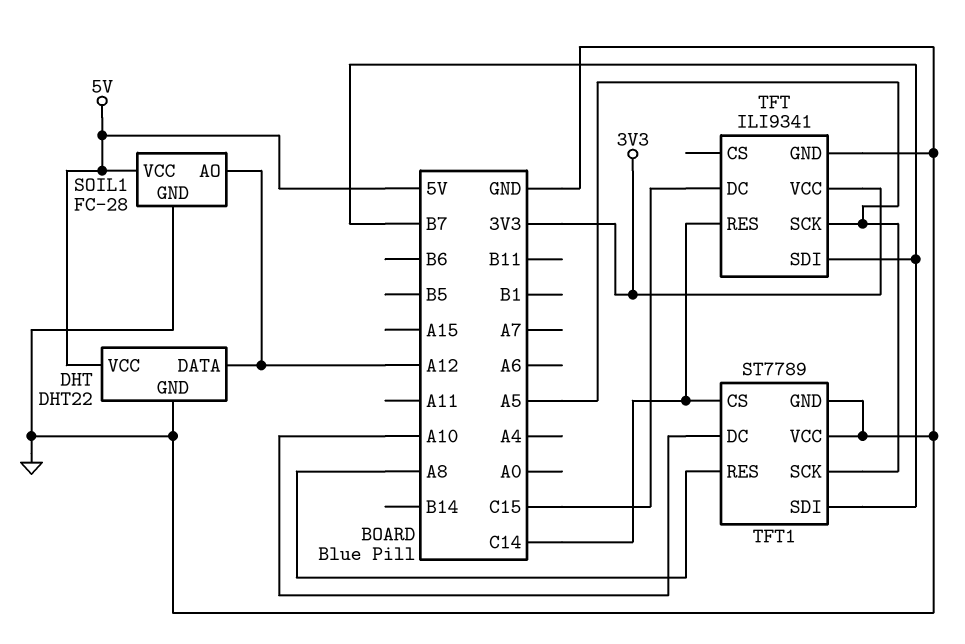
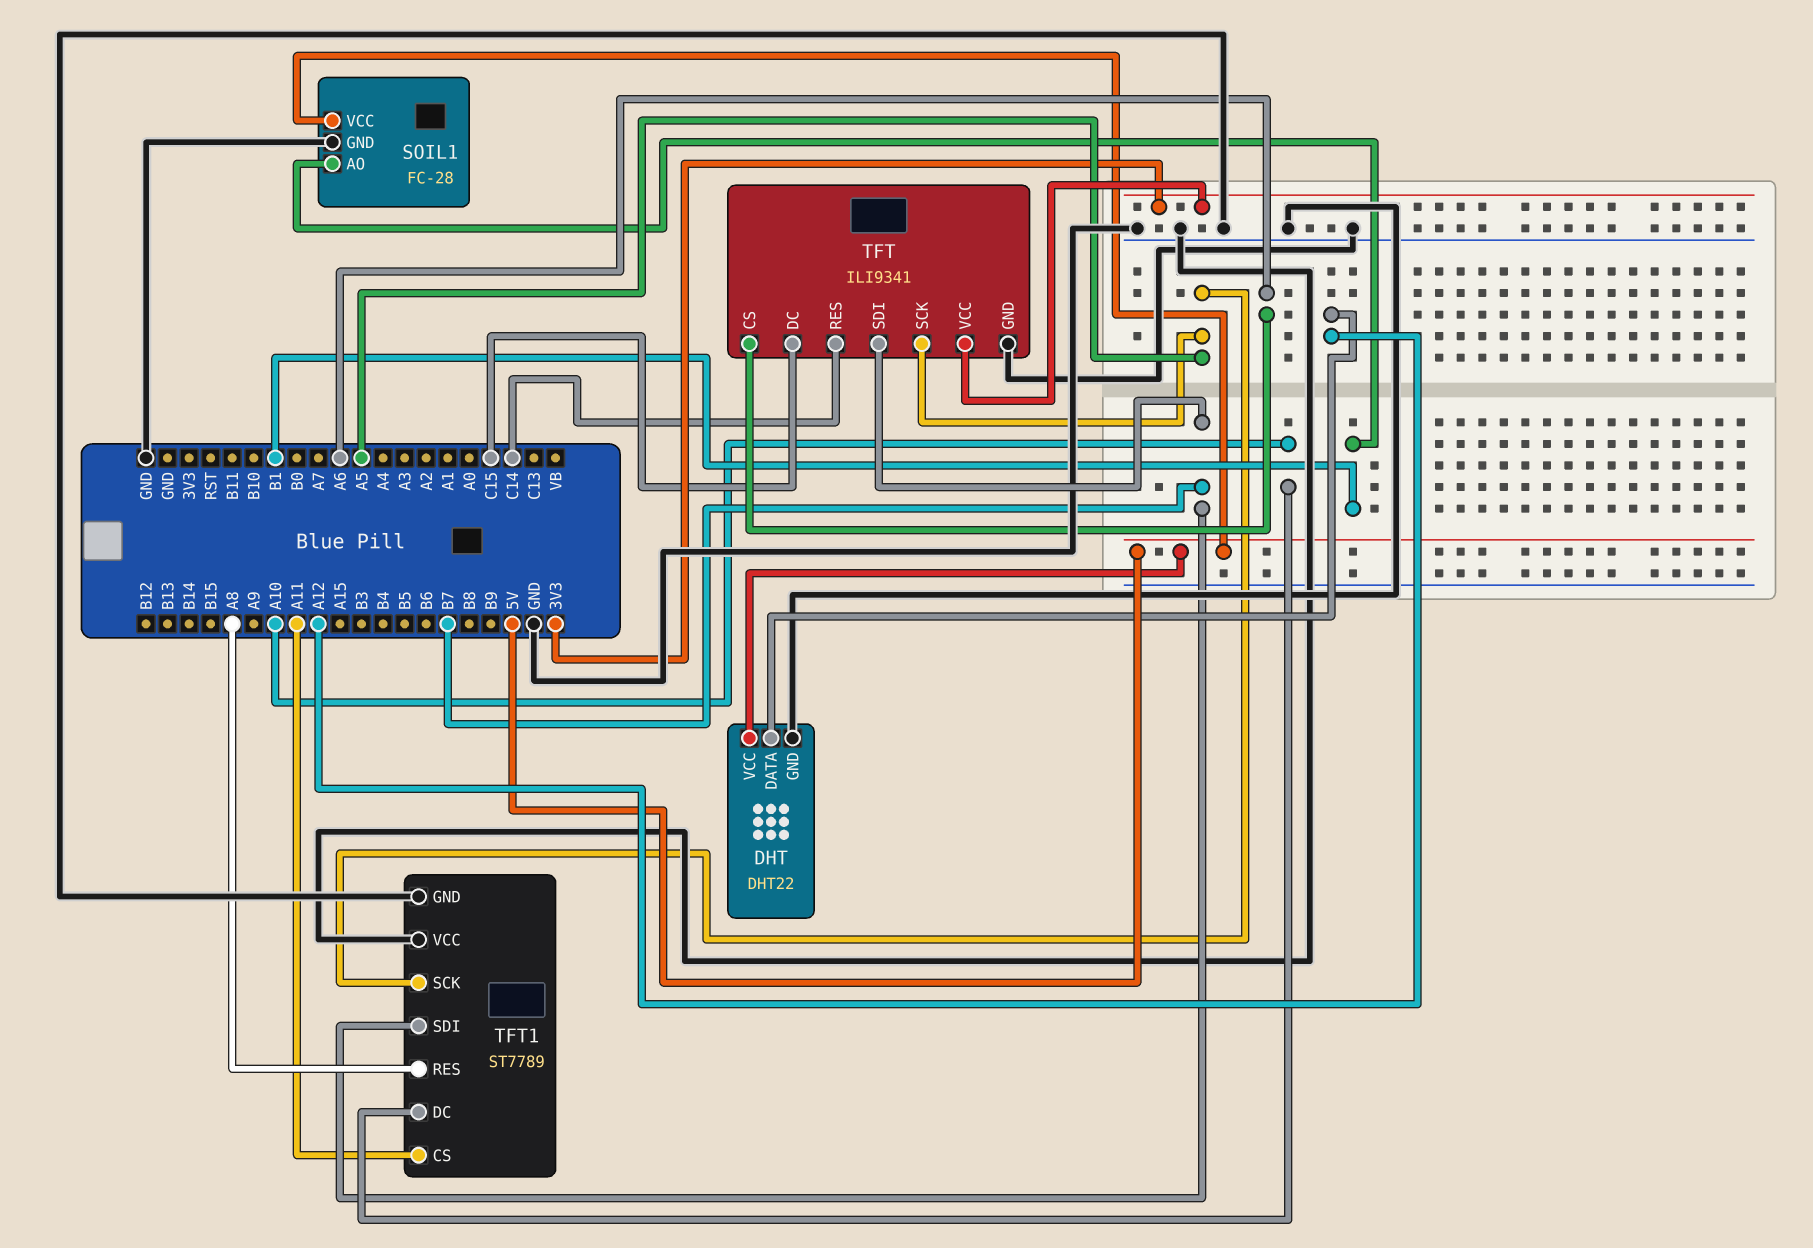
SOIL1 pin AO: A12 -> B1
TFT pin CS: none -> A6
TFT1 pin CS: C14 -> A11

